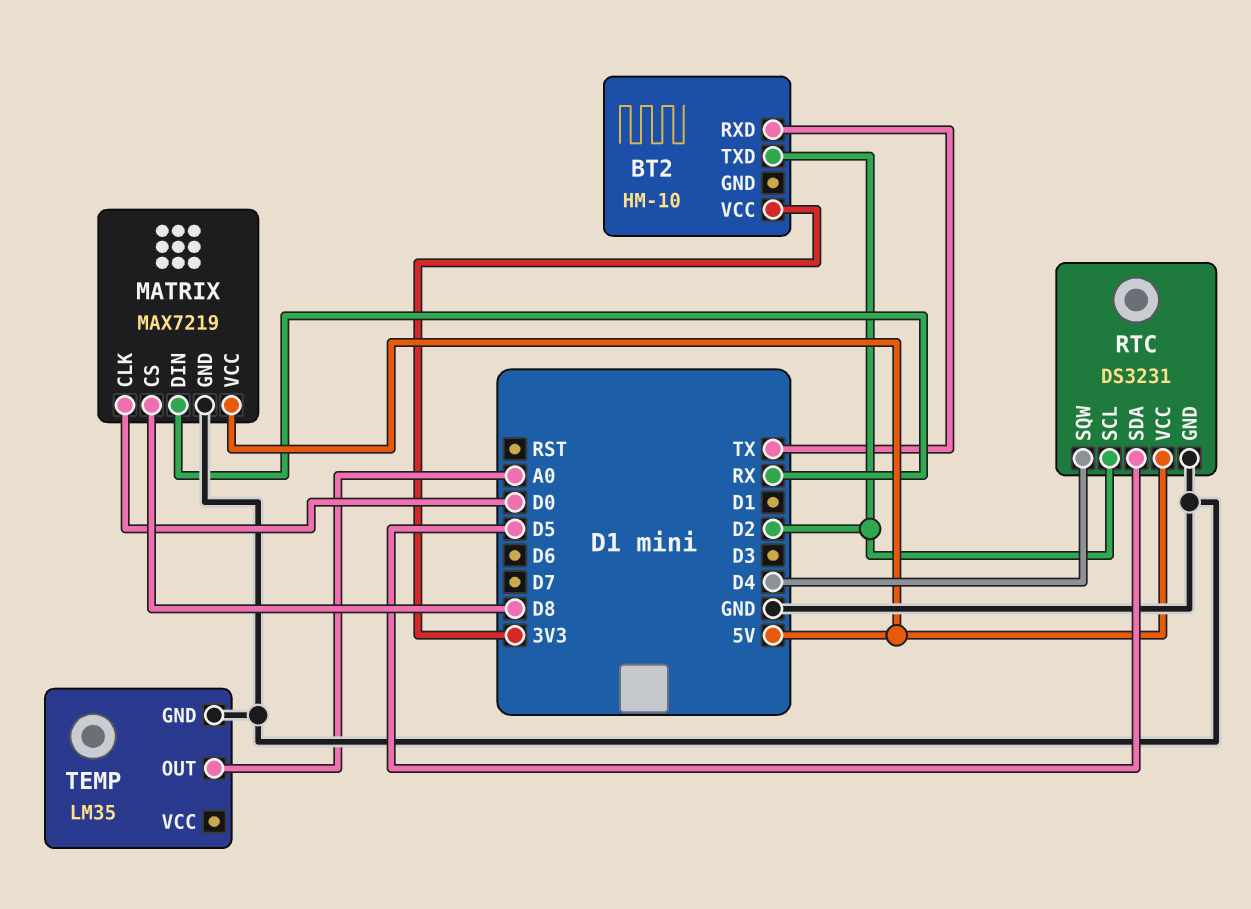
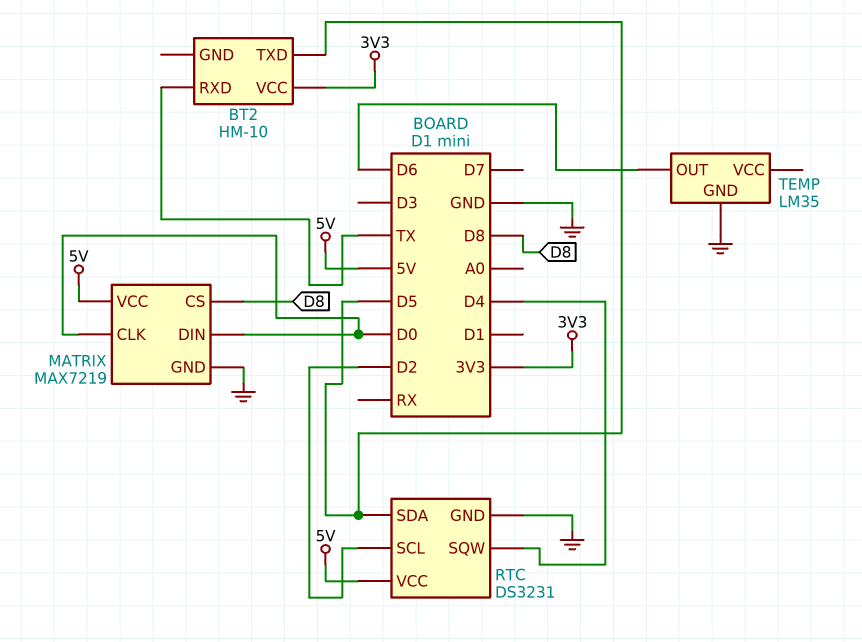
BT2 pin TXD: D2 -> D5
MATRIX pin DIN: RX -> D0
TEMP pin OUT: A0 -> D6

